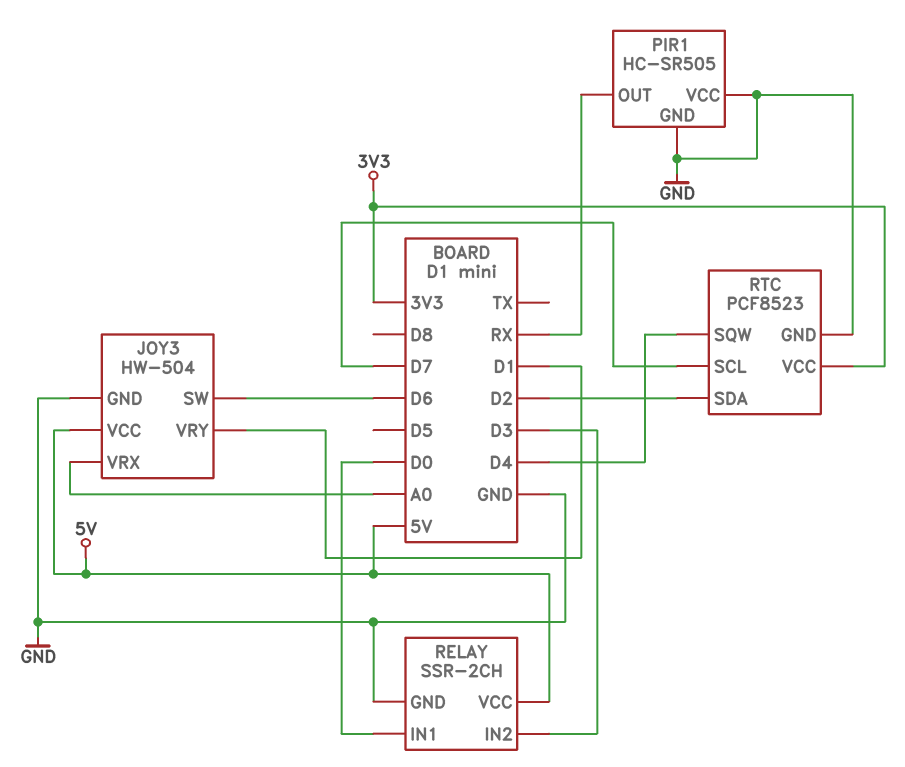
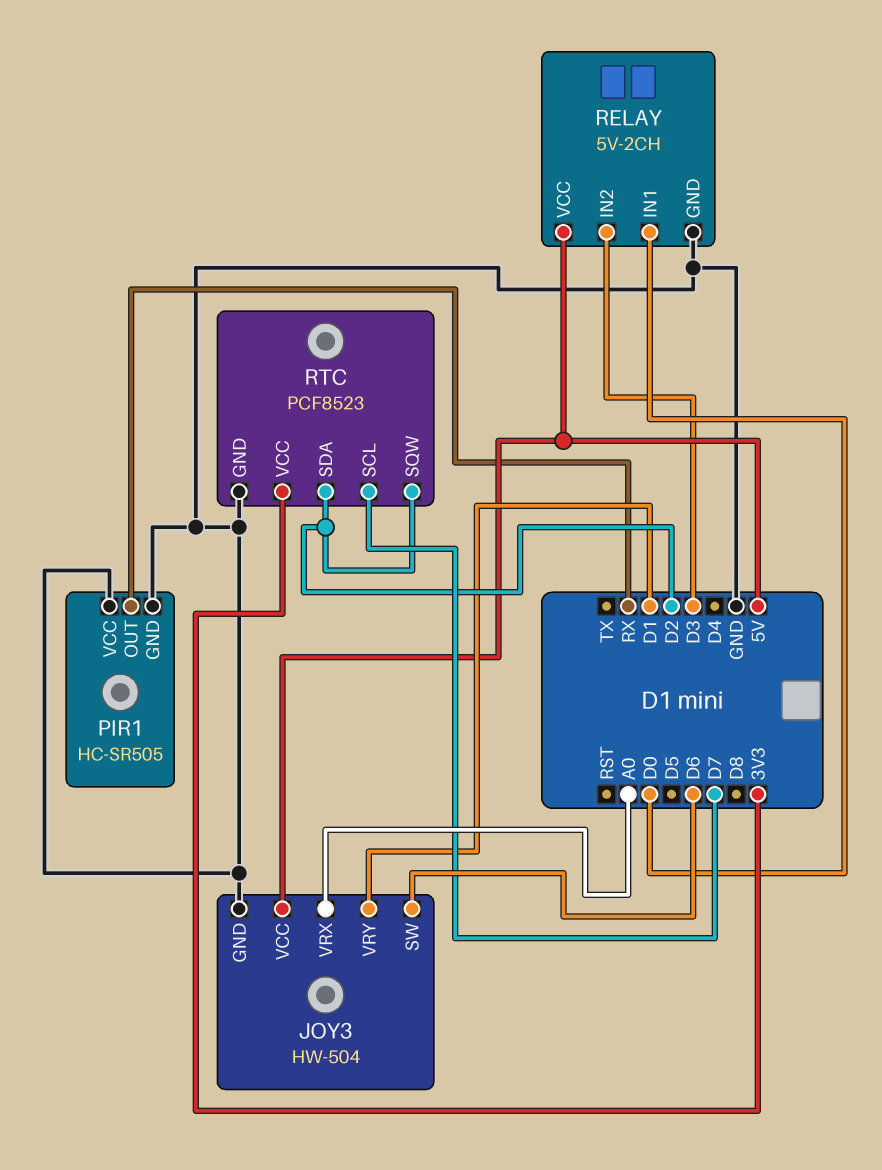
RELAY: SSR-2CH -> 5V-2CH
RTC pin SQW: D4 -> D2

